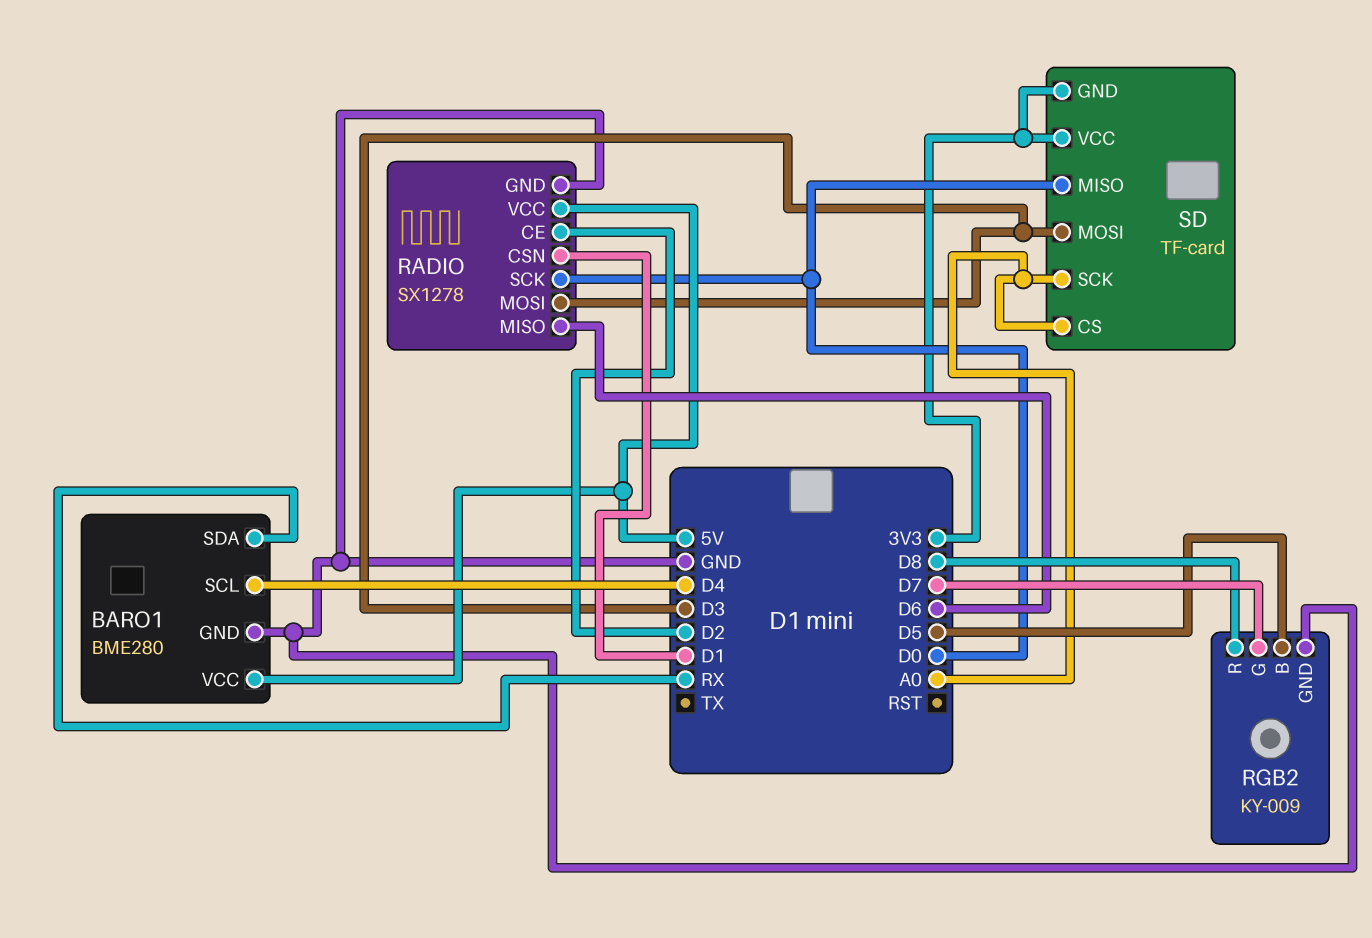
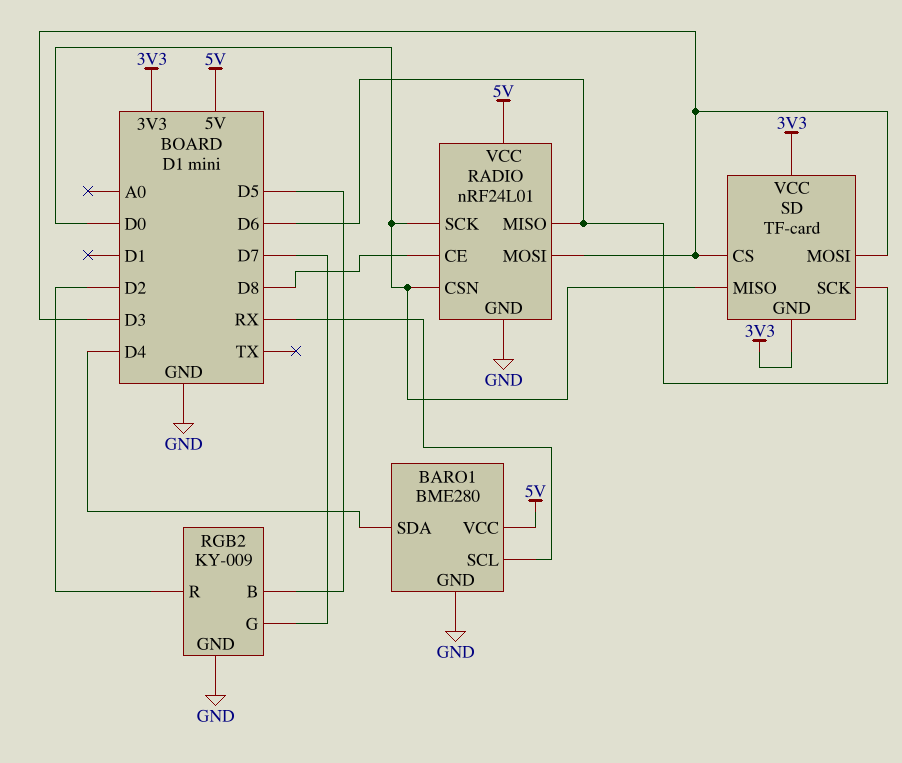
BARO1 pin SCL: D4 -> RX
BARO1 pin SDA: RX -> D4
RADIO: SX1278 -> nRF24L01
RADIO pin CE: D2 -> D8
RADIO pin CSN: D1 -> D0
RGB2 pin R: D8 -> D2
SD pin CS: A0 -> D3
SD pin SCK: A0 -> D6

